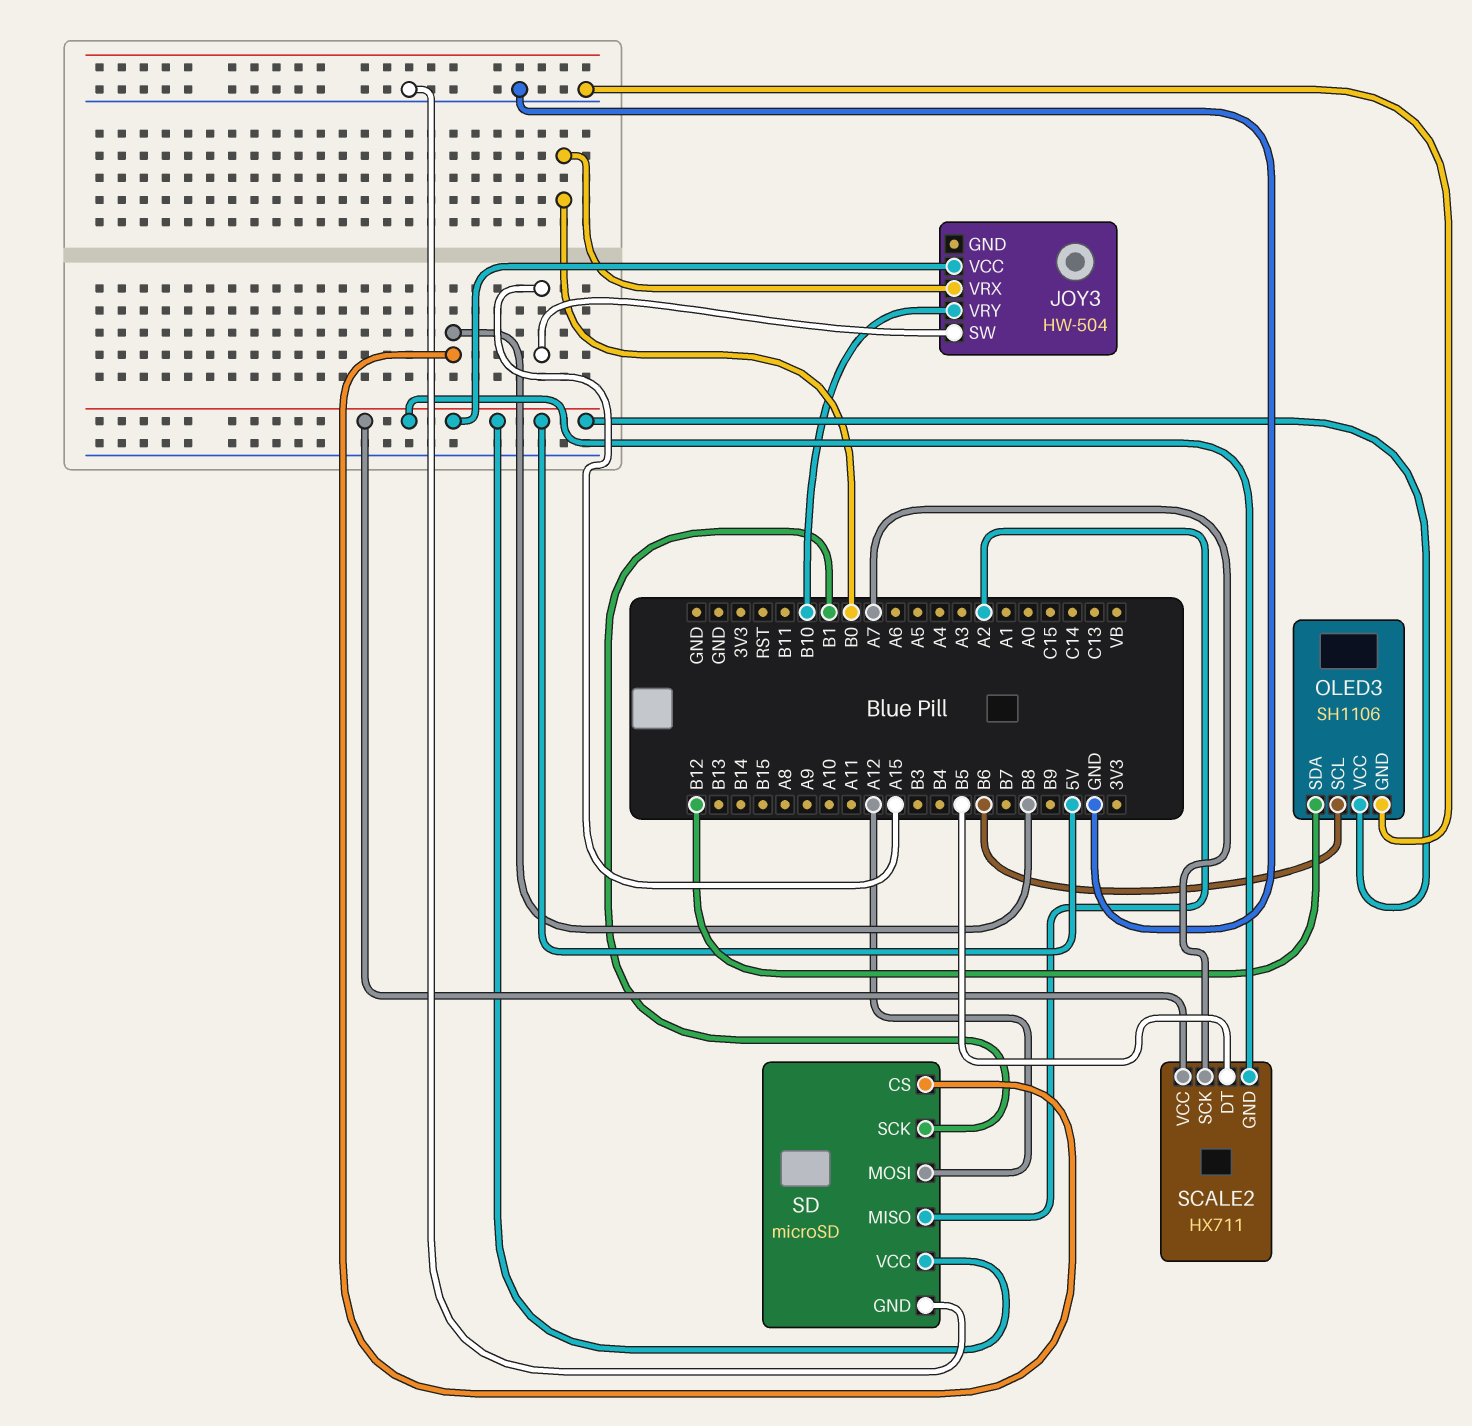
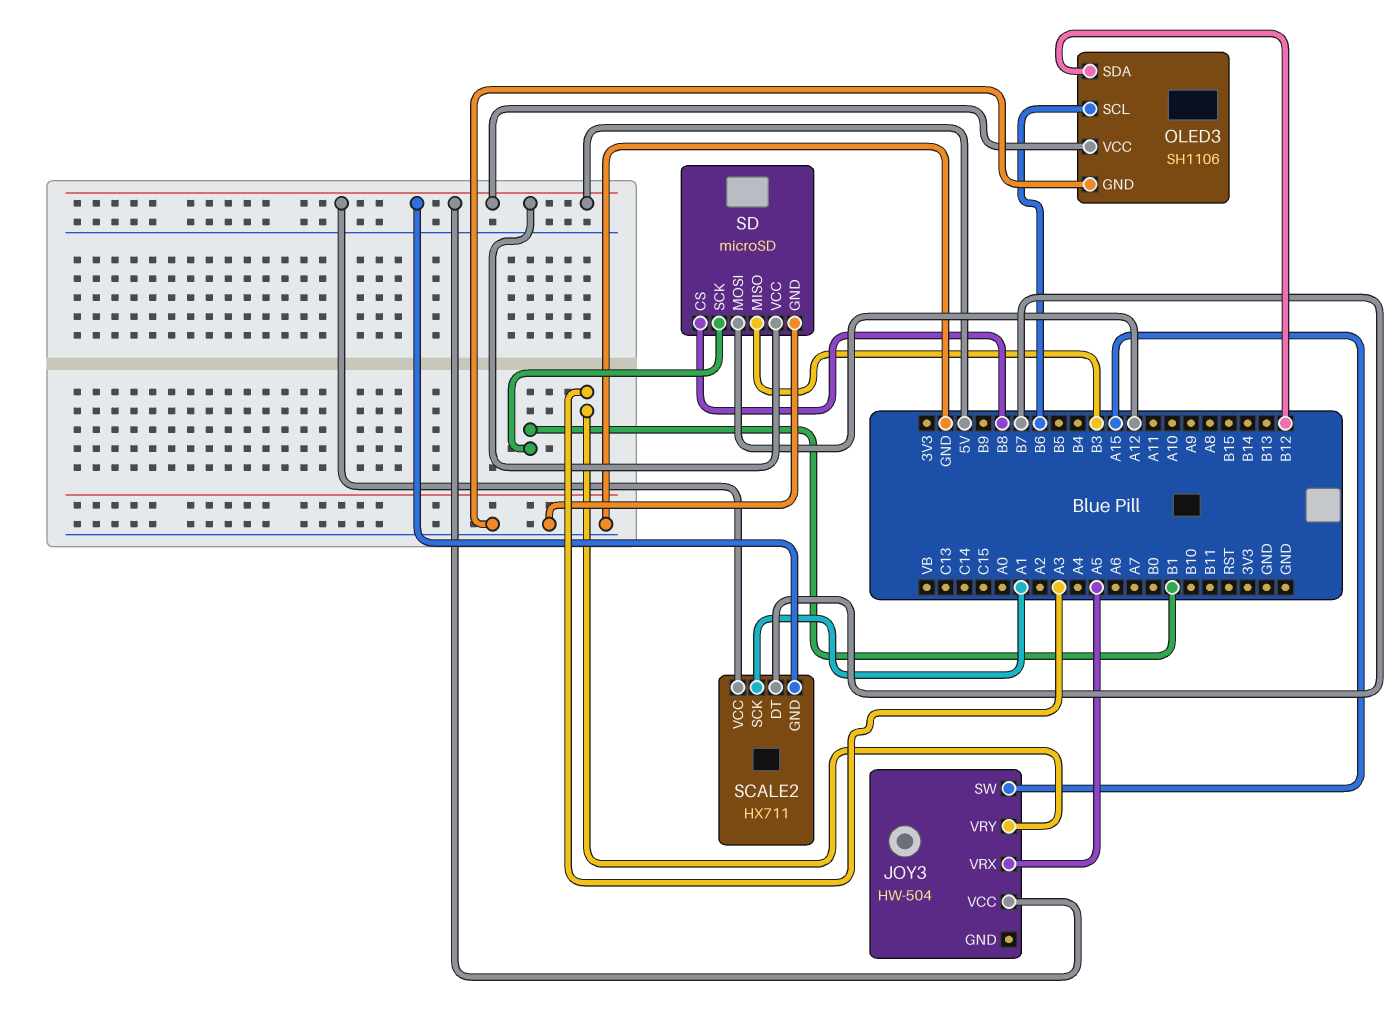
JOY3 pin VRX: B0 -> A5
JOY3 pin VRY: B10 -> A3
SCALE2 pin DT: B5 -> B7
SCALE2 pin SCK: A7 -> A1
SD pin MISO: A2 -> B3

